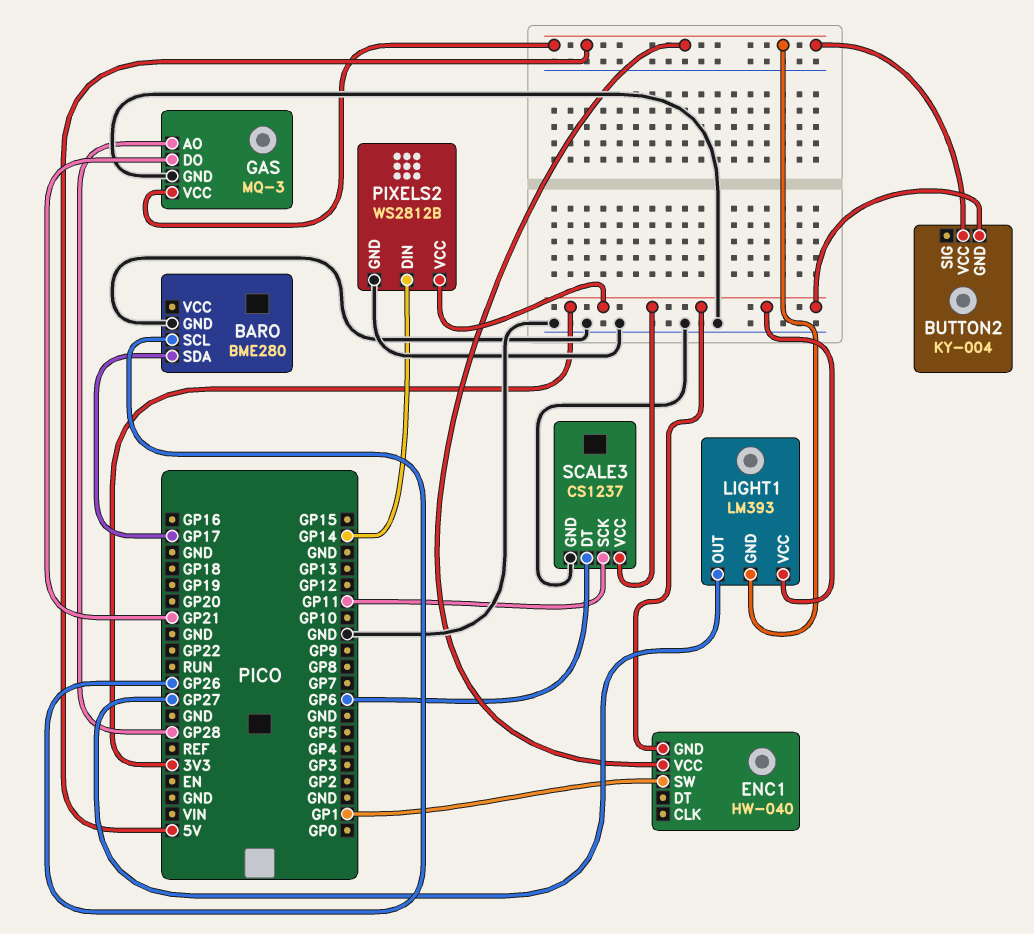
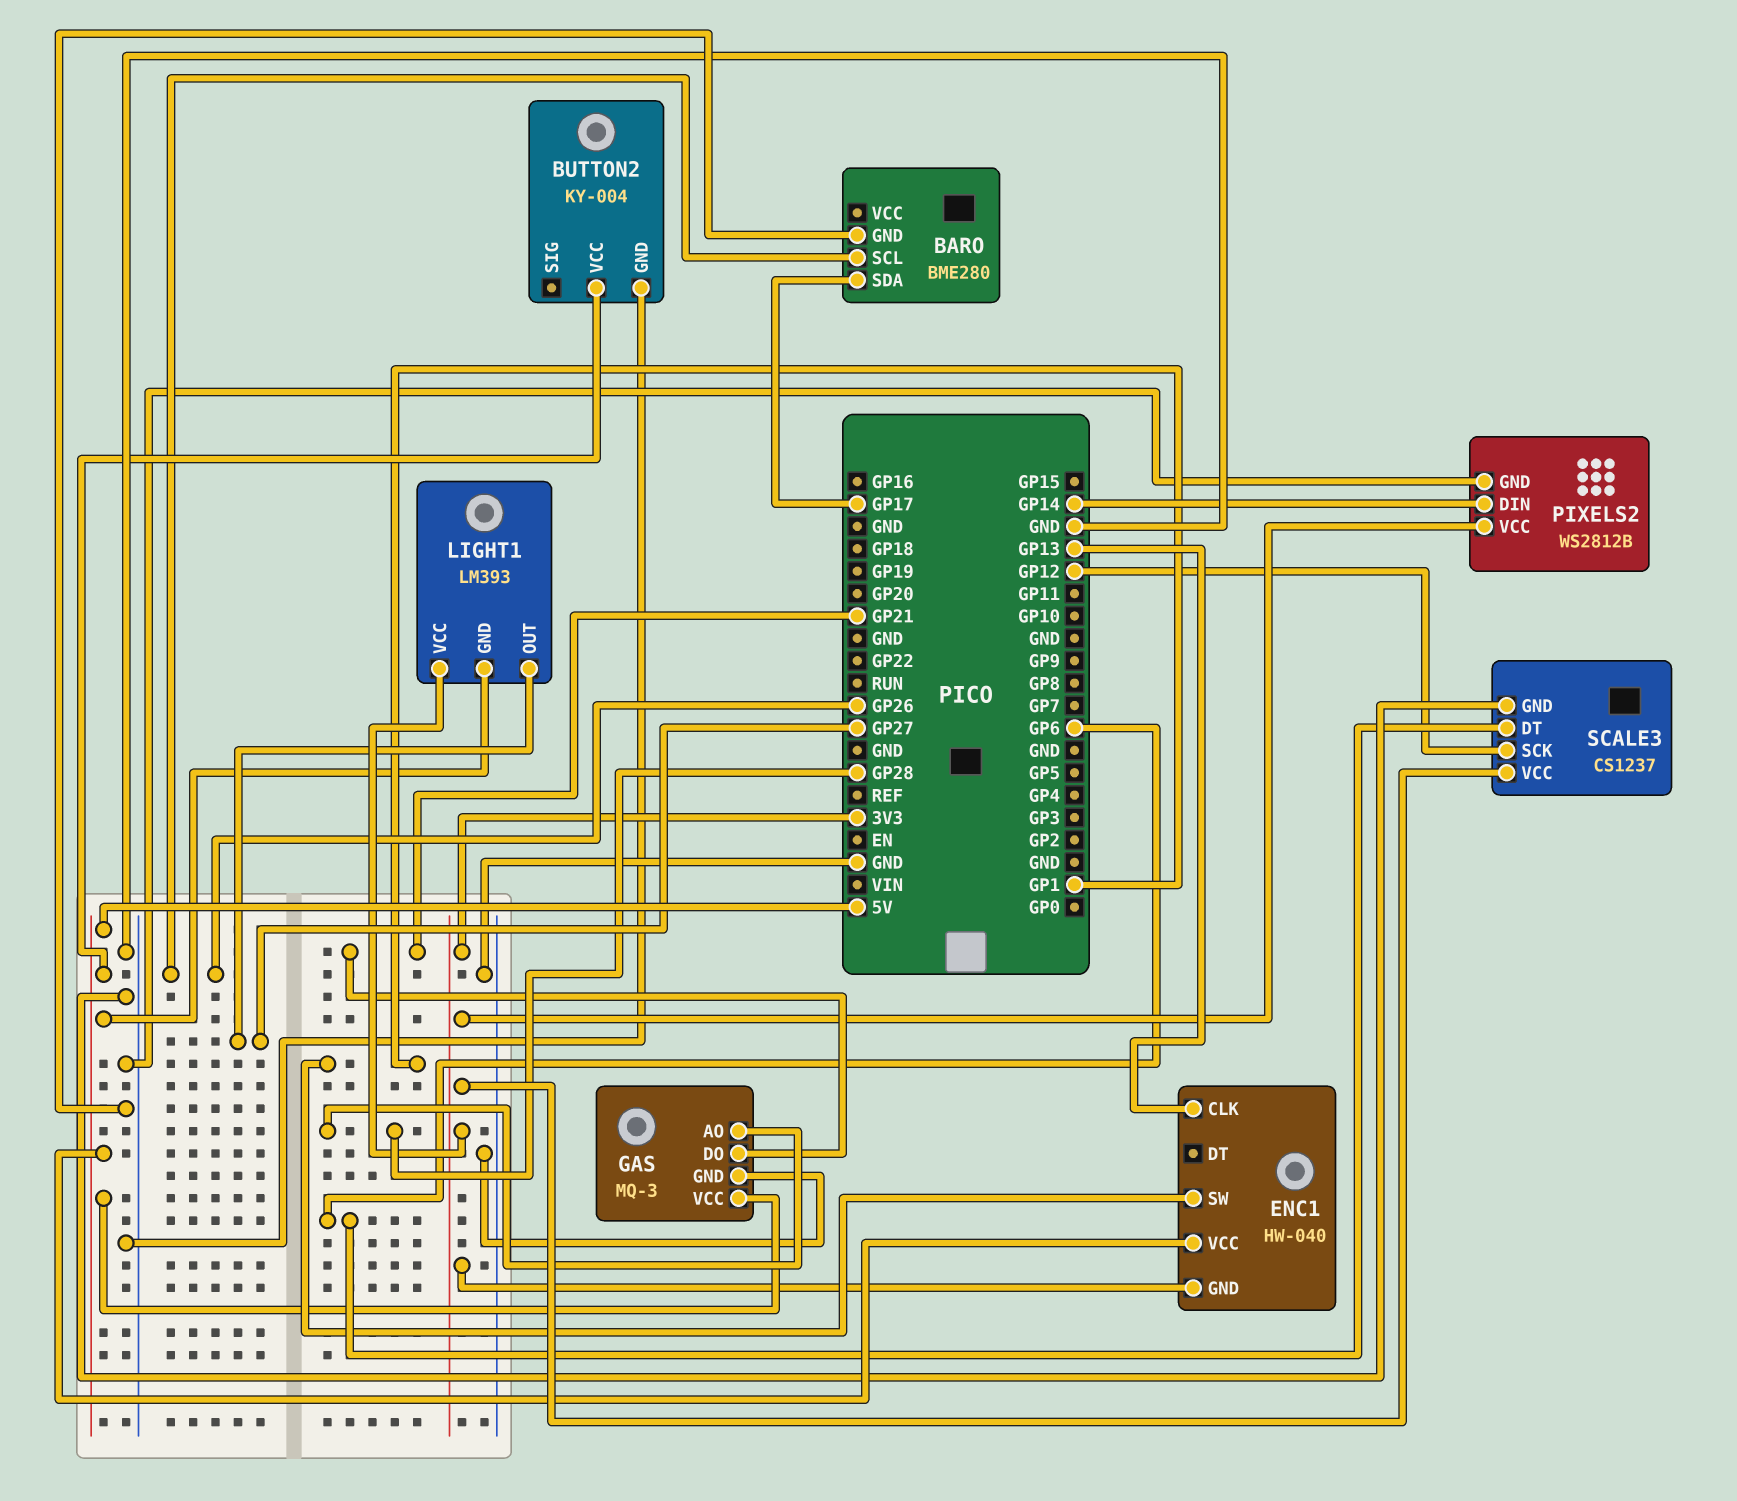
BUTTON2 pin GND: 3V3 -> GND
ENC1 pin CLK: none -> GP13
SCALE3 pin SCK: GP11 -> GP12

